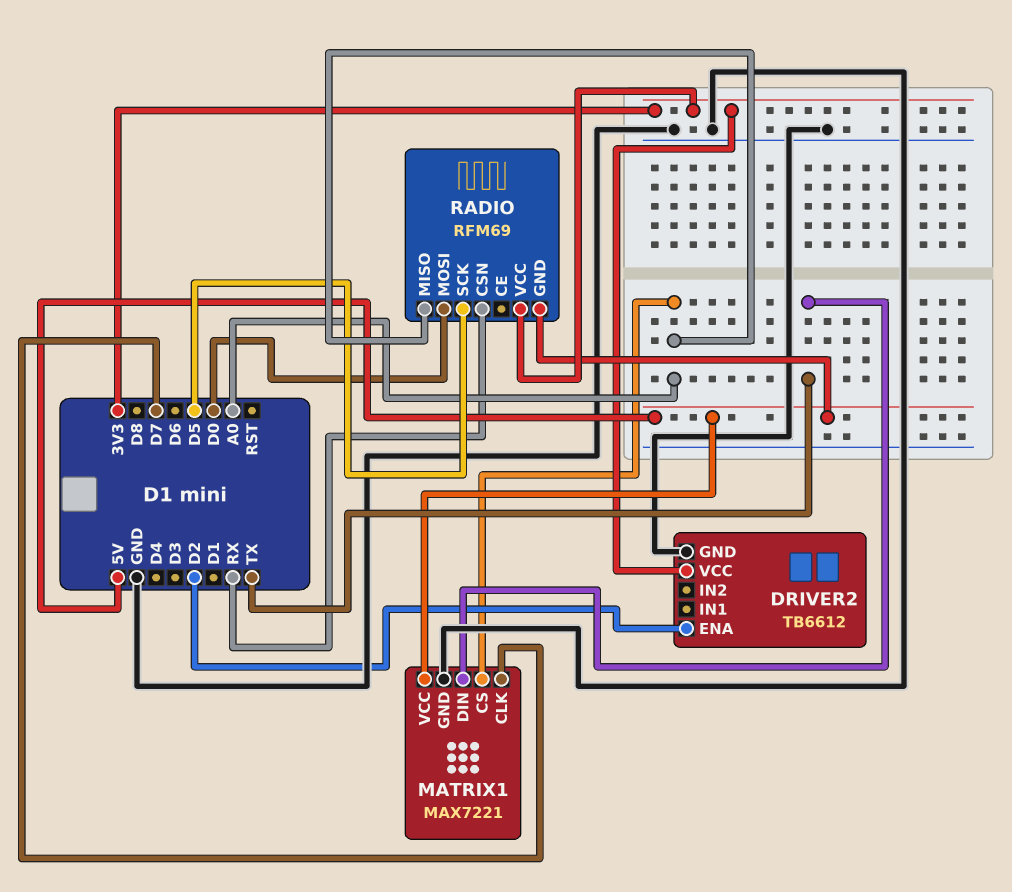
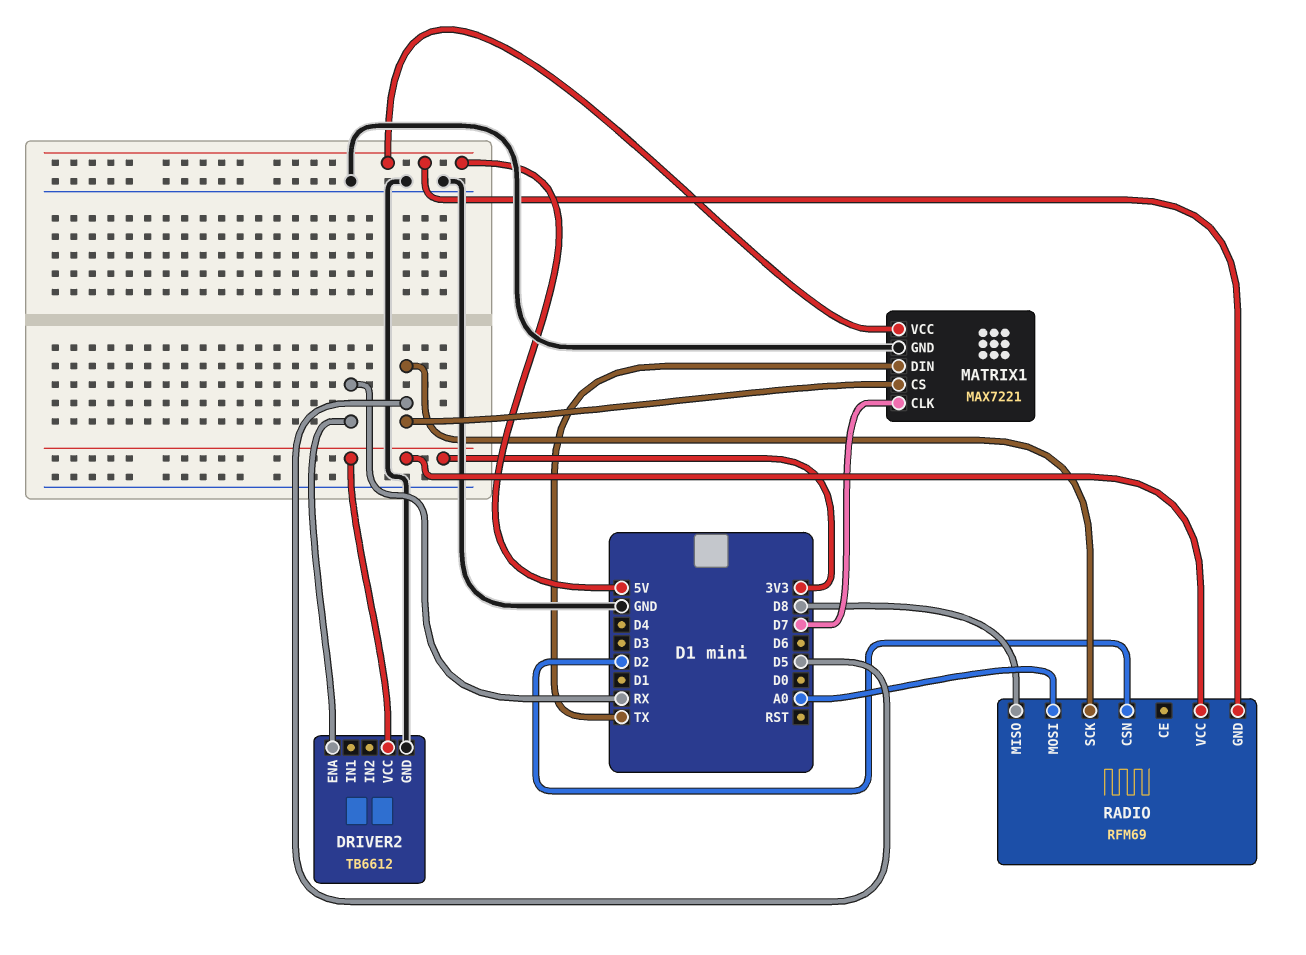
DRIVER2 pin ENA: D2 -> RX
MATRIX1 pin CS: A0 -> D5
RADIO pin CSN: RX -> D2
RADIO pin MISO: A0 -> D8
RADIO pin MOSI: D0 -> A0

